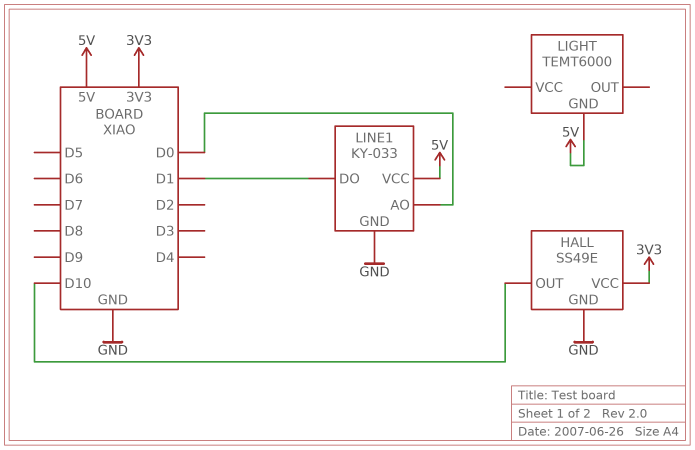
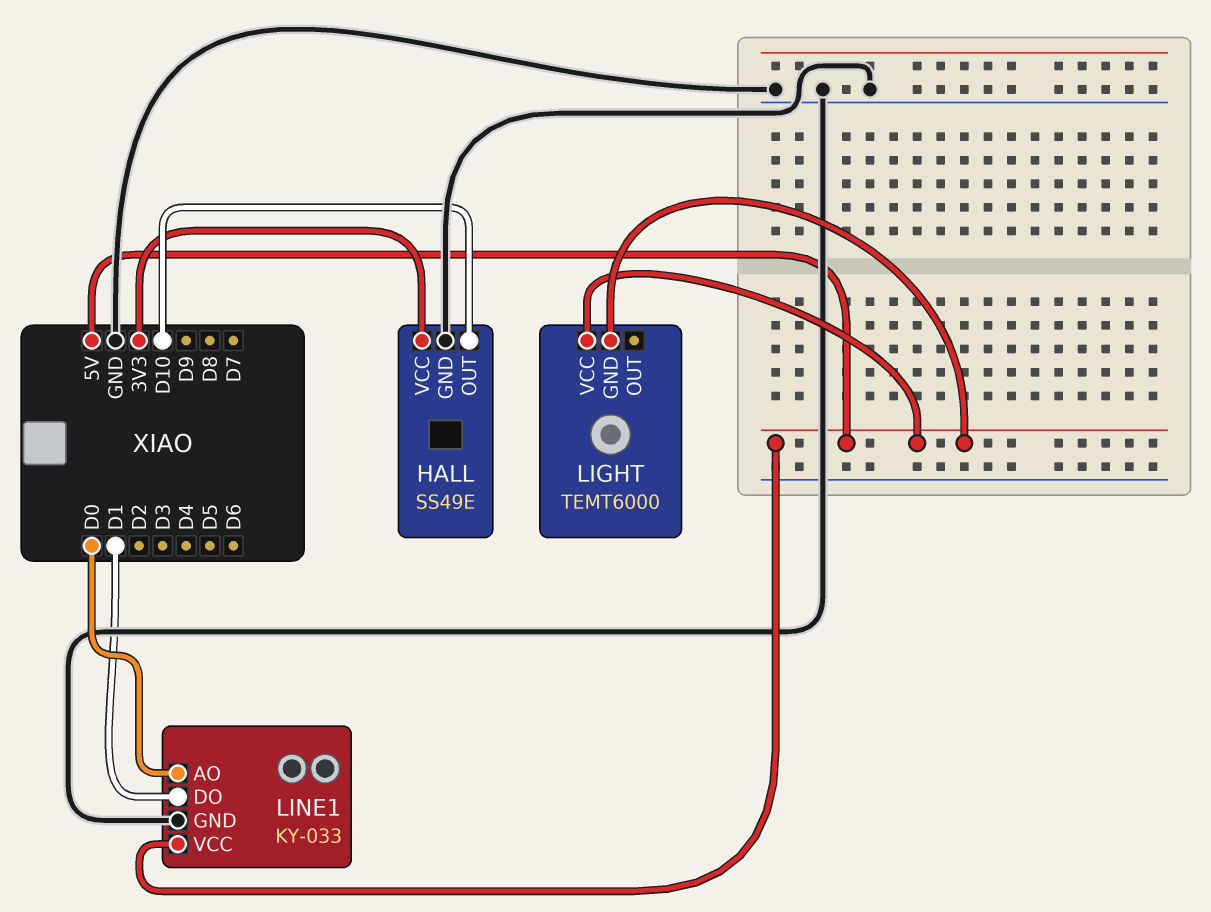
LIGHT pin VCC: none -> 5V

